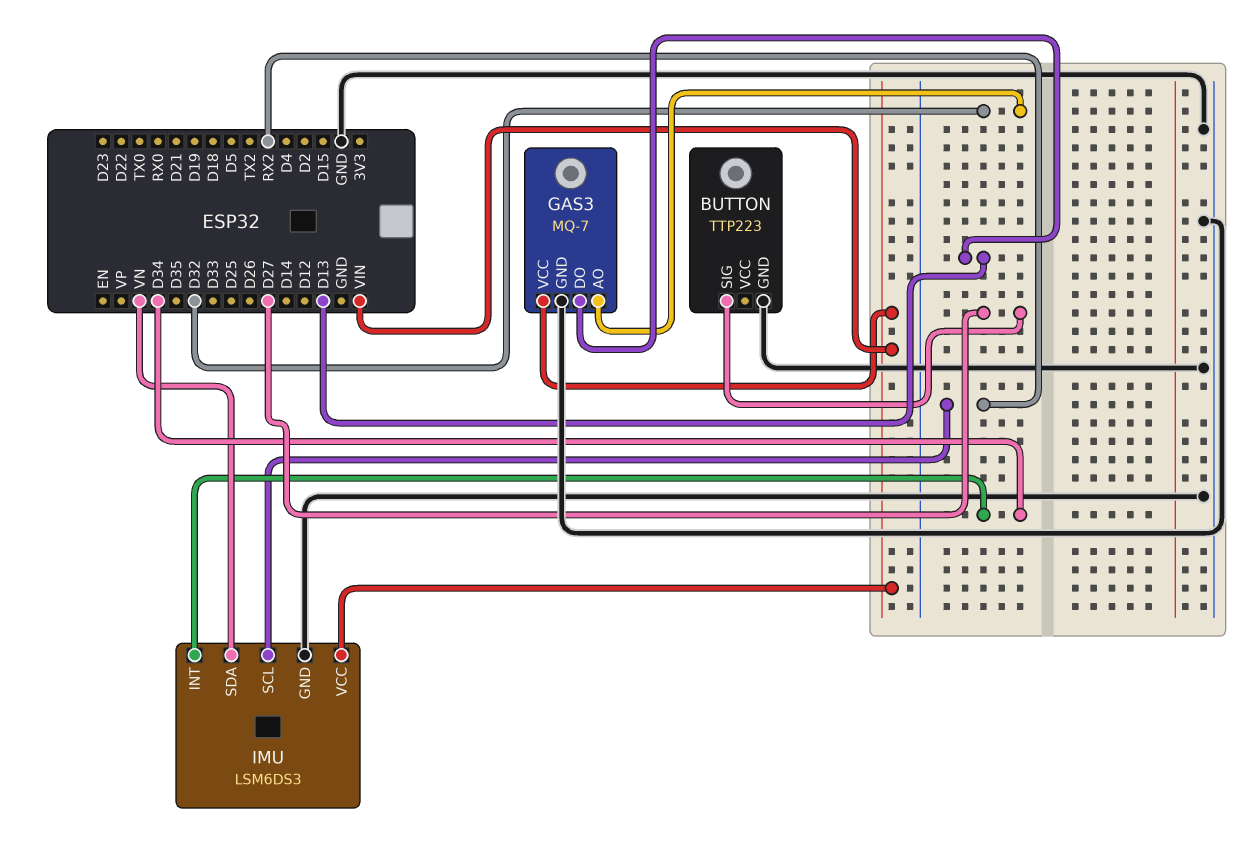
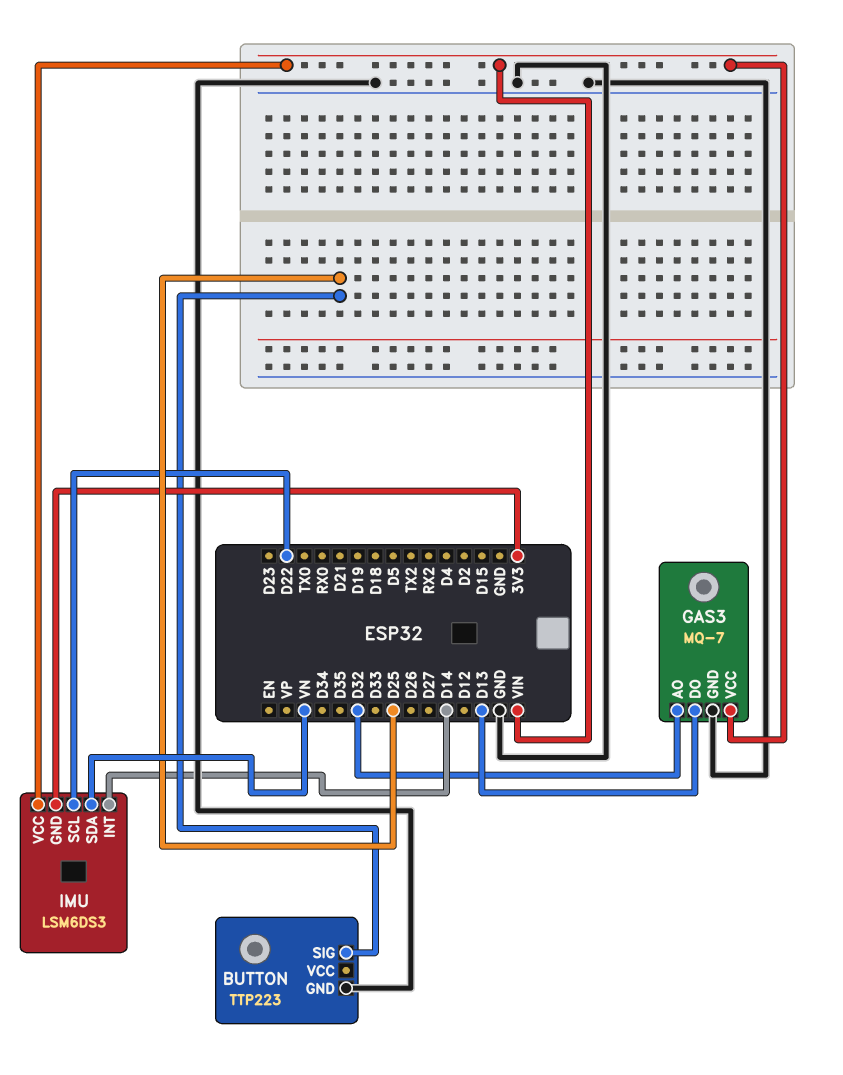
BUTTON pin SIG: D27 -> D25
IMU pin GND: GND -> 3V3
IMU pin INT: D34 -> D14
IMU pin SCL: RX2 -> D22

